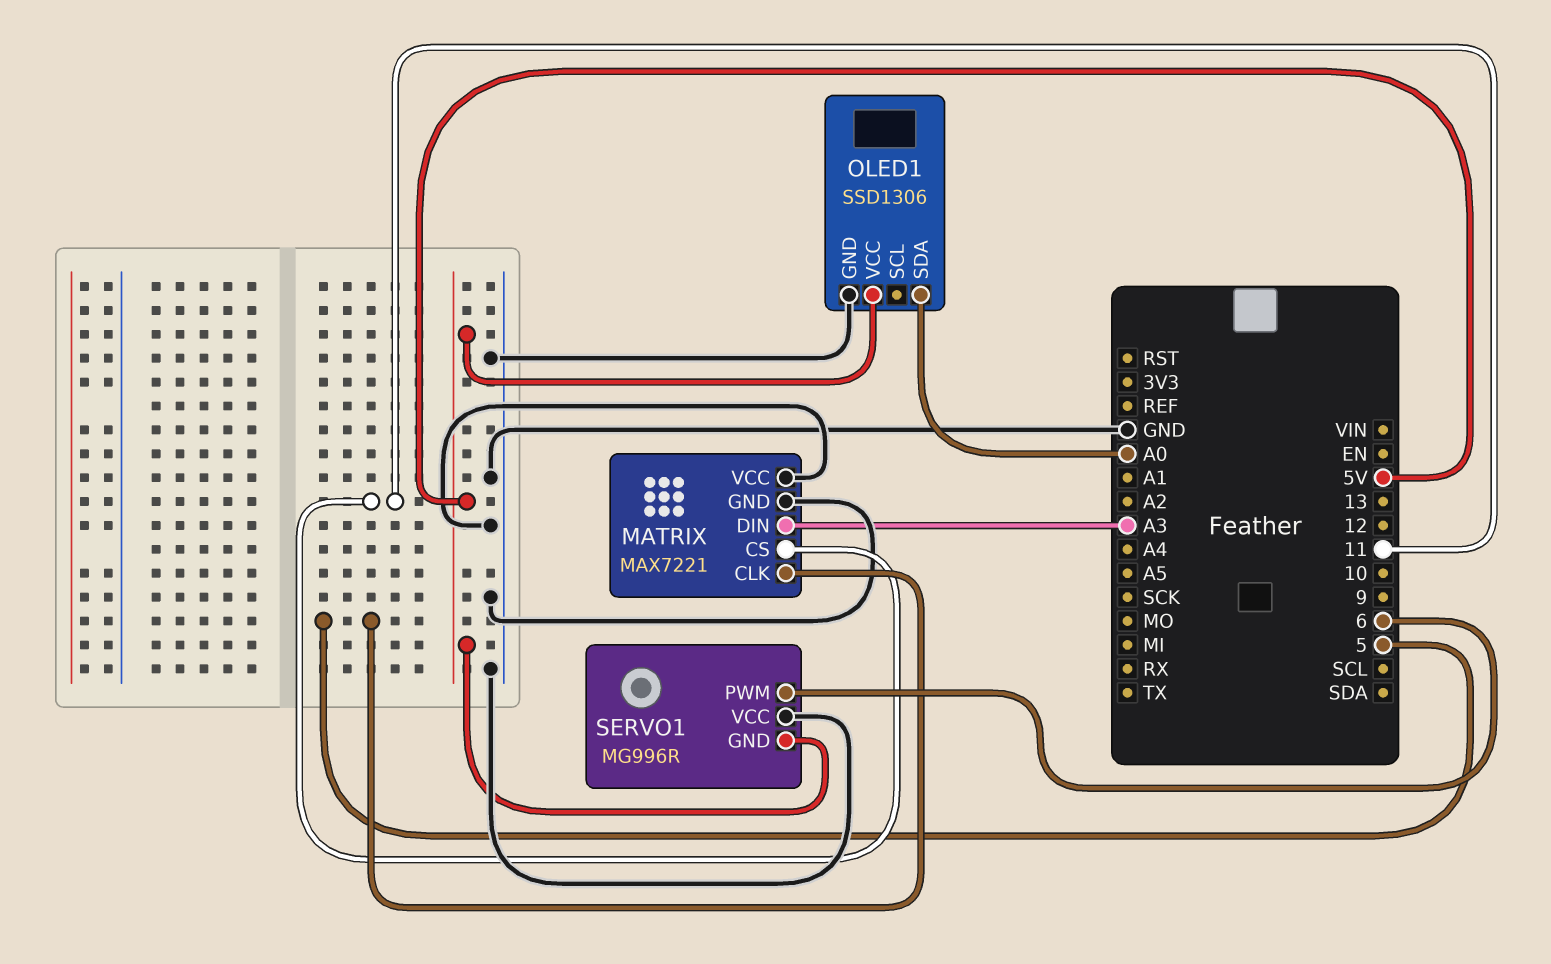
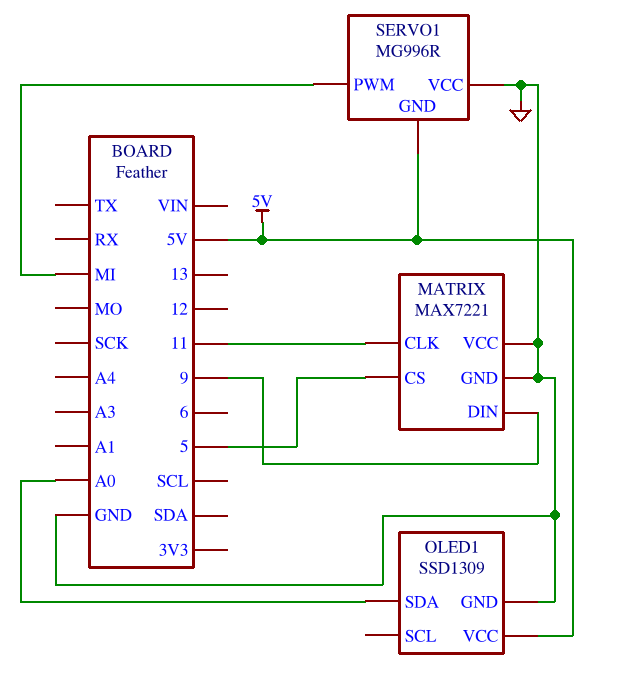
MATRIX pin CLK: 5 -> 11
MATRIX pin CS: 11 -> 5
MATRIX pin DIN: A3 -> 9
OLED1: SSD1306 -> SSD1309
SERVO1 pin PWM: 6 -> MI

